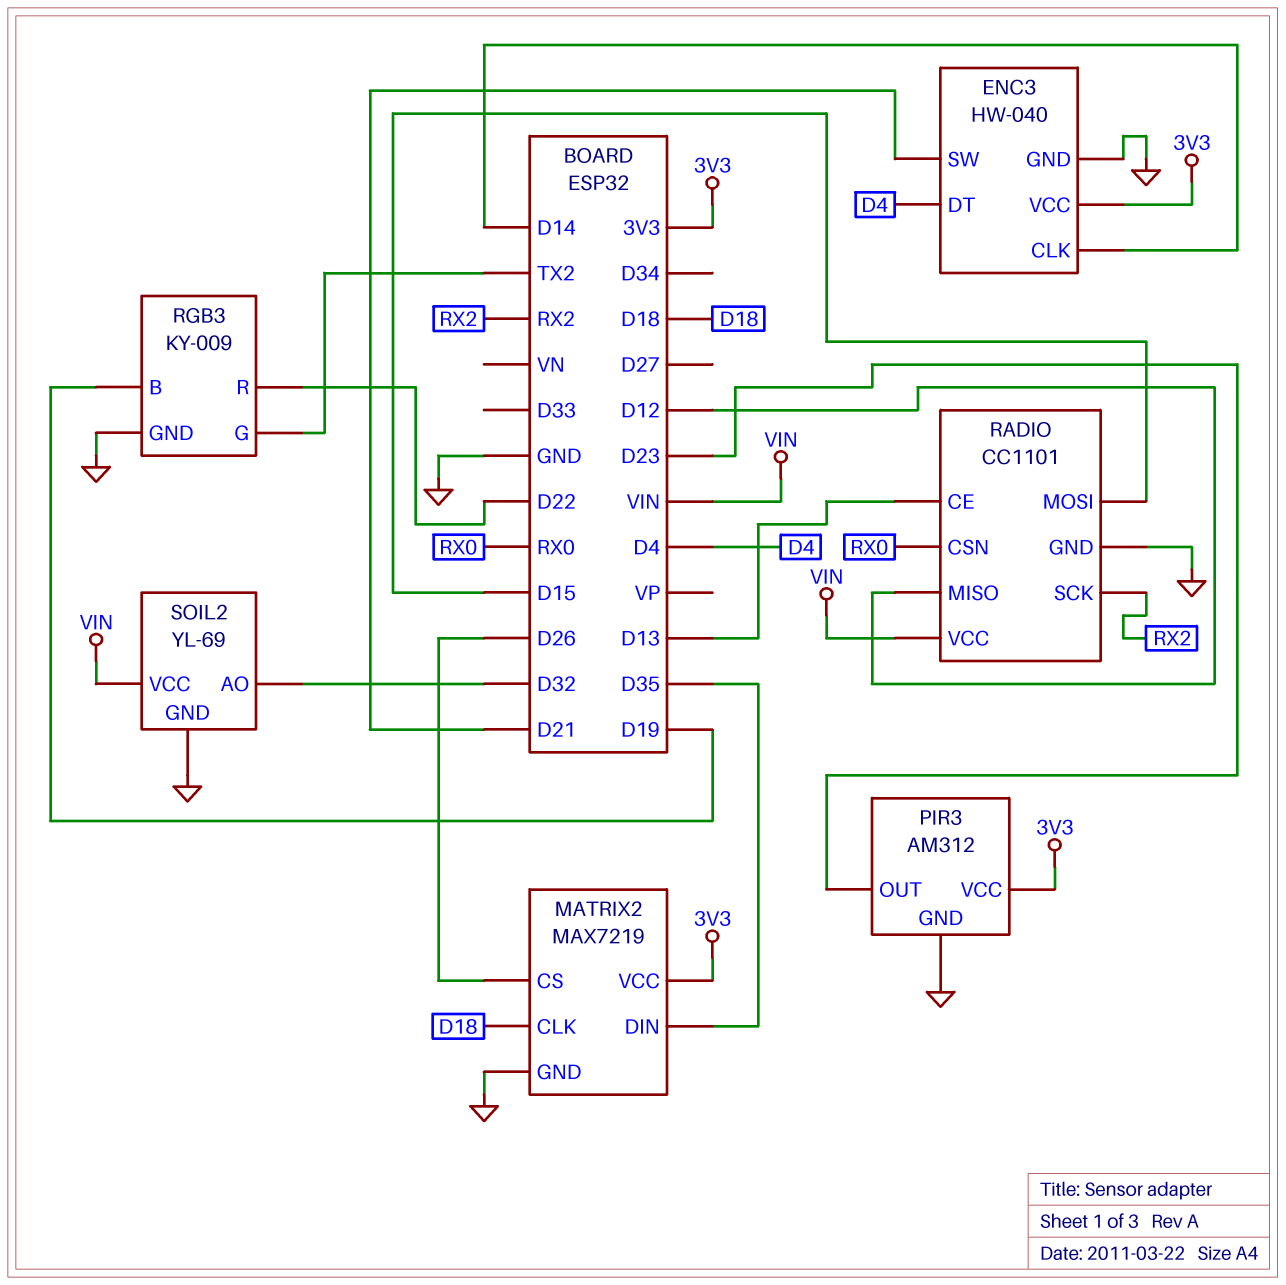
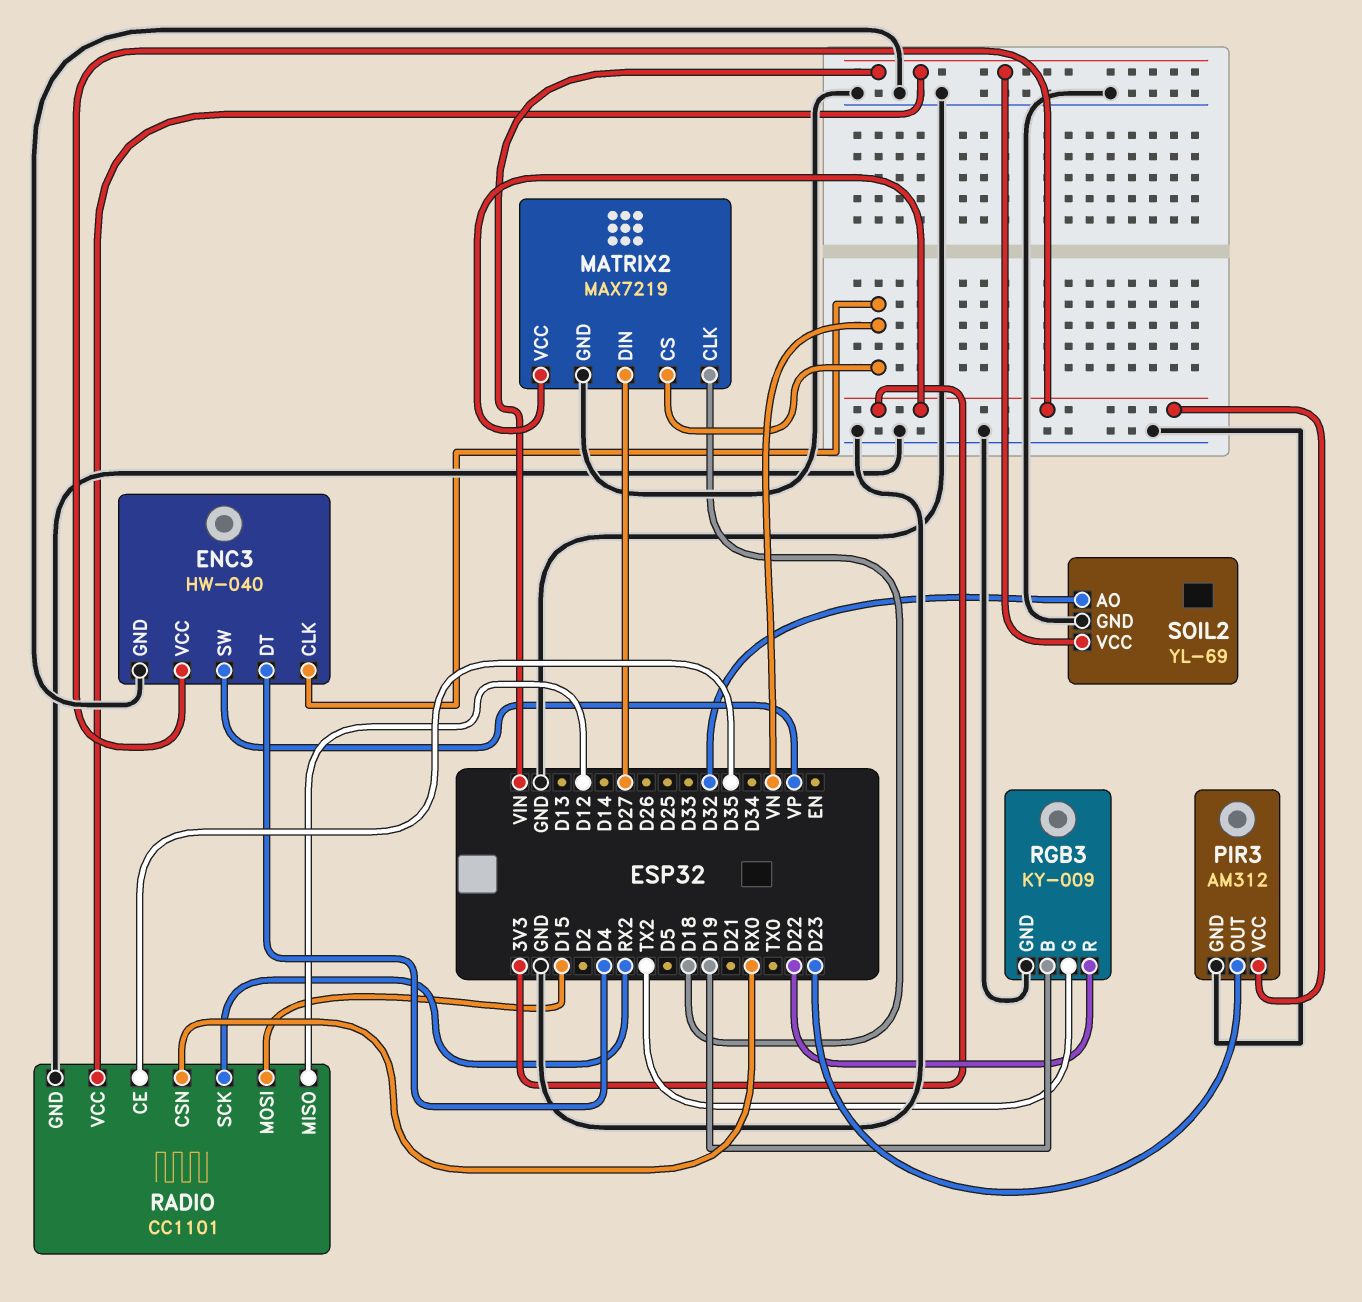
ENC3 pin CLK: D14 -> VN
ENC3 pin SW: D21 -> VP
MATRIX2 pin CS: D26 -> VN
MATRIX2 pin DIN: D35 -> D27
RADIO pin CE: D13 -> D35

